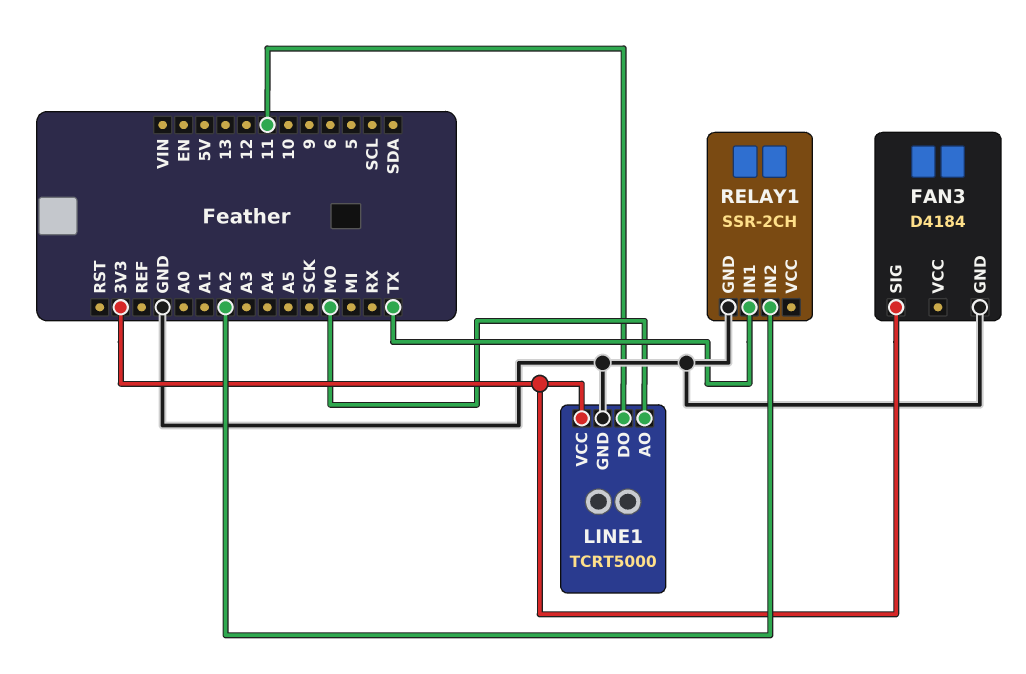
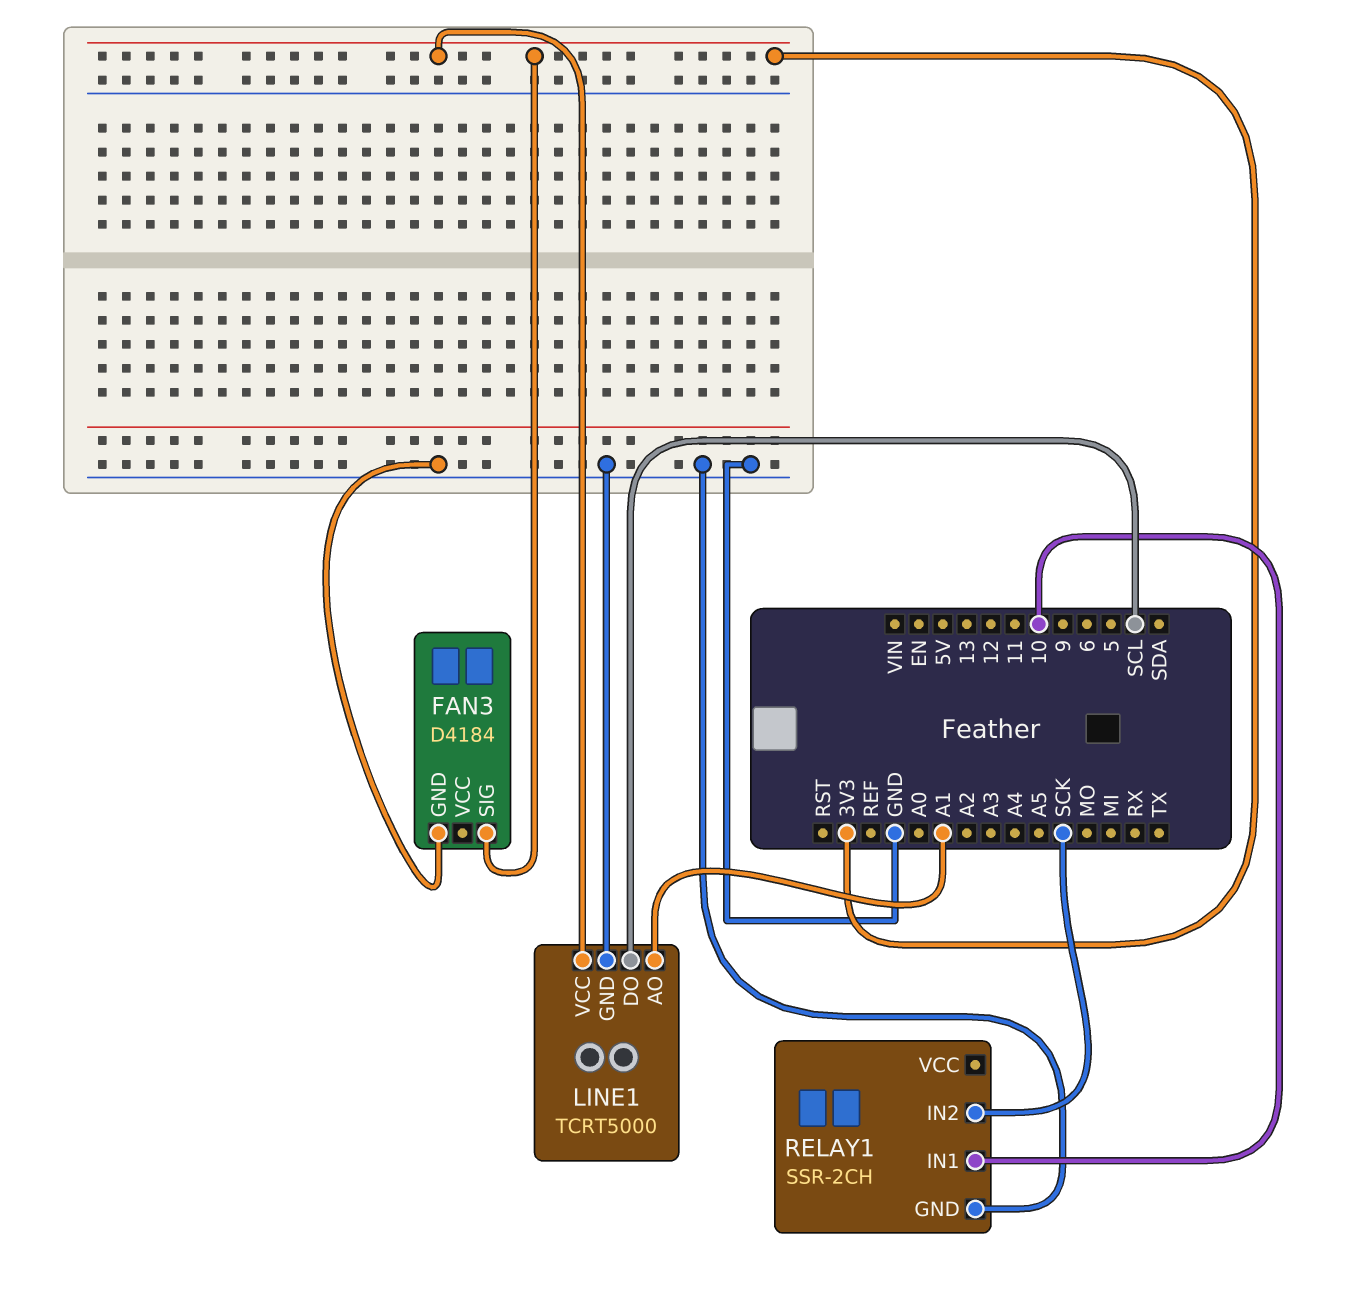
LINE1 pin AO: MO -> A1
LINE1 pin DO: 11 -> SCL
RELAY1 pin IN1: TX -> 10
RELAY1 pin IN2: A2 -> SCK

